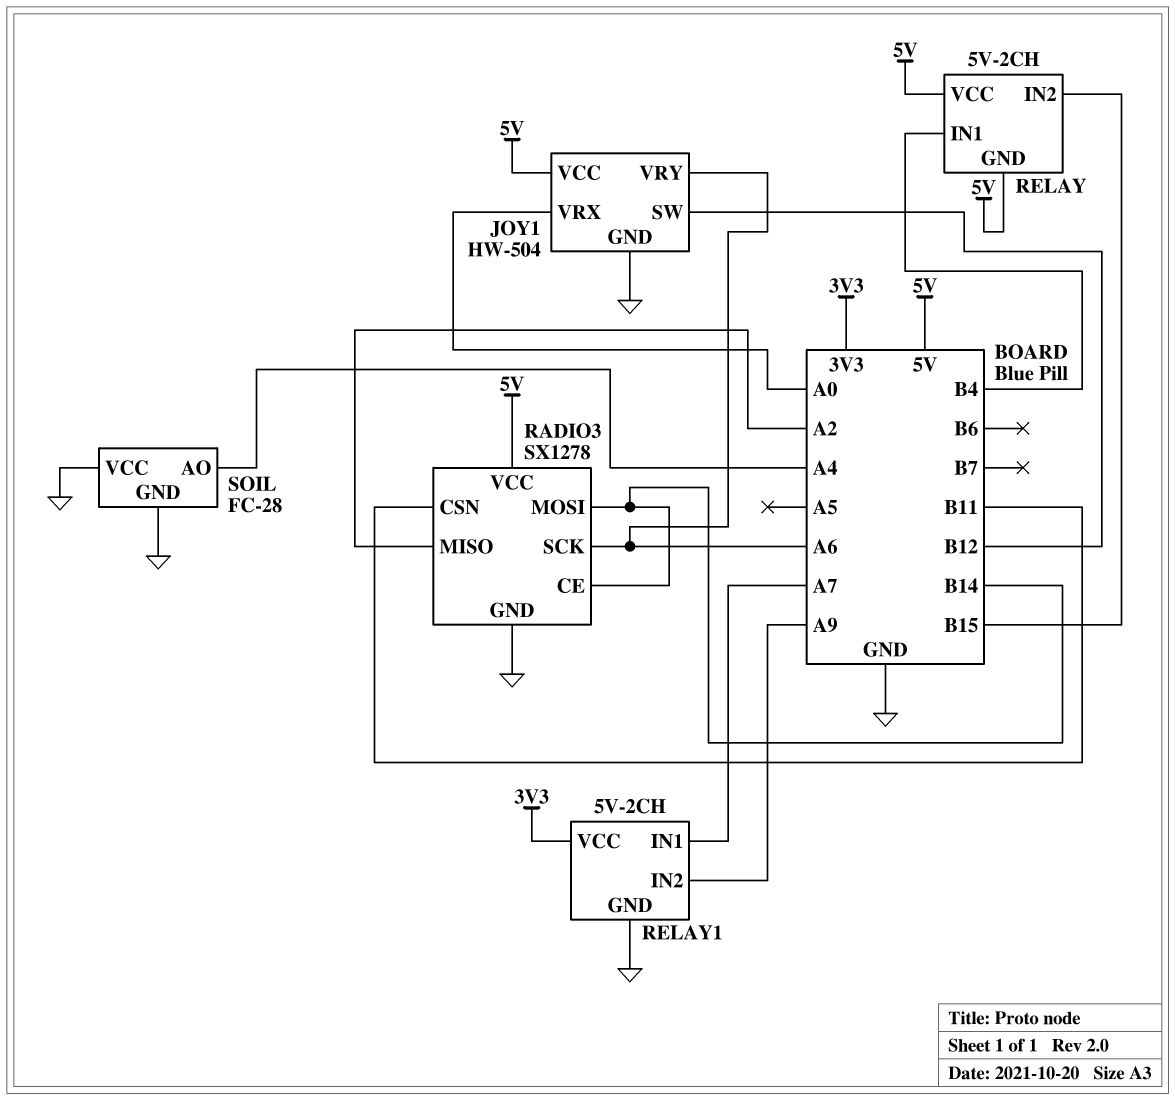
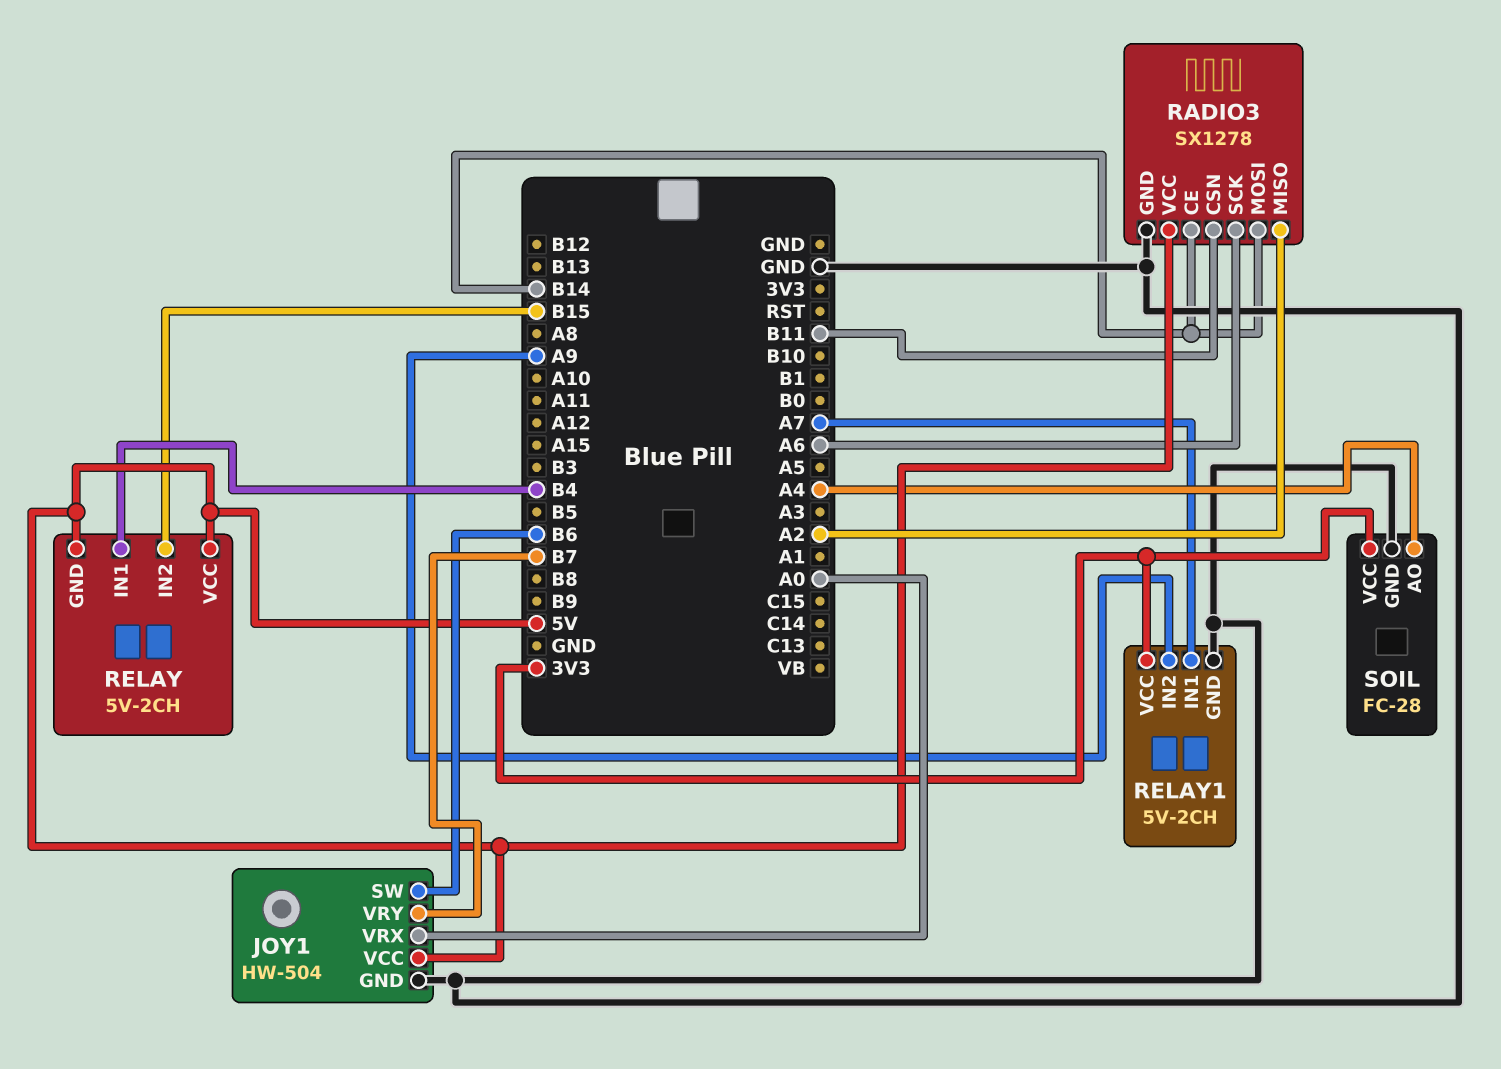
JOY1 pin SW: B12 -> B6
JOY1 pin VRY: A6 -> B7
SOIL pin VCC: GND -> 3V3

